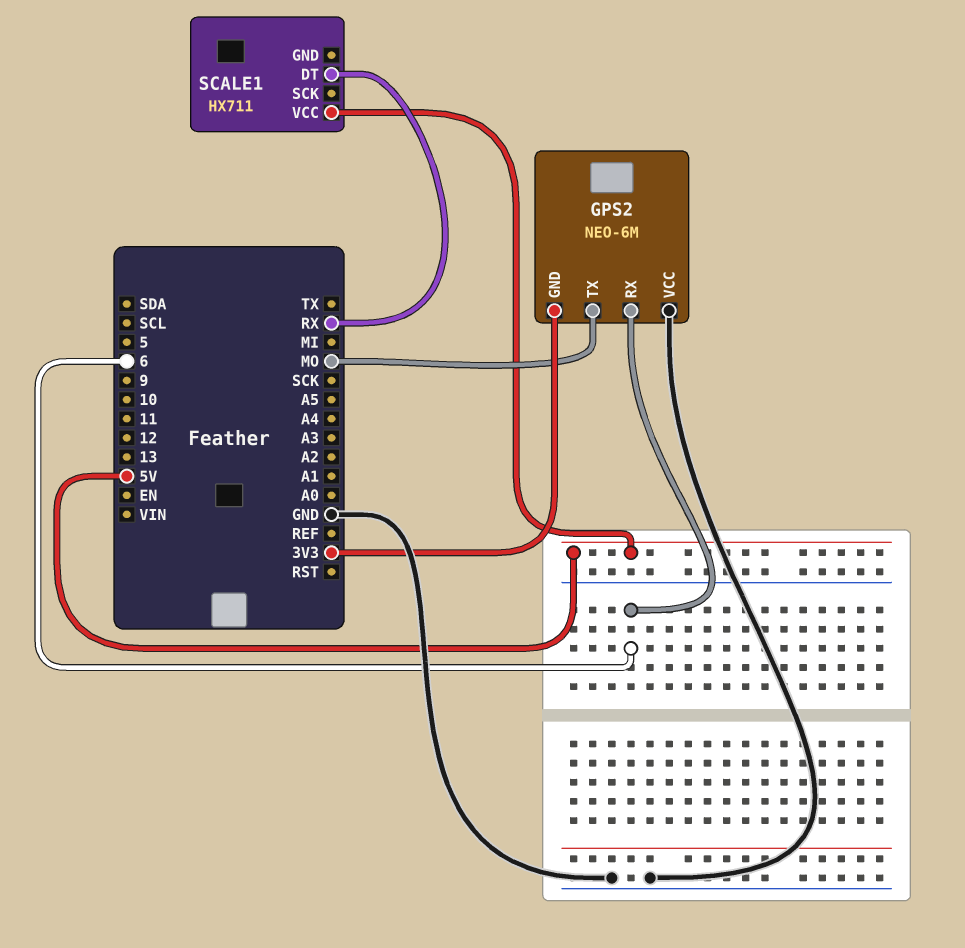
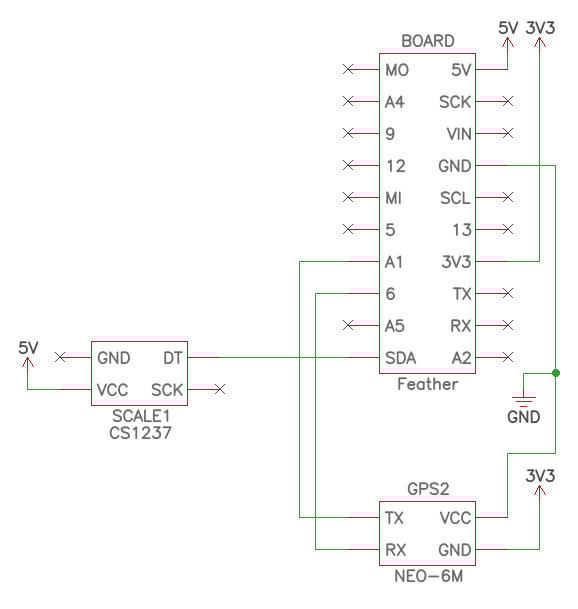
GPS2 pin TX: MO -> A1
SCALE1: HX711 -> CS1237
SCALE1 pin DT: RX -> SDA

